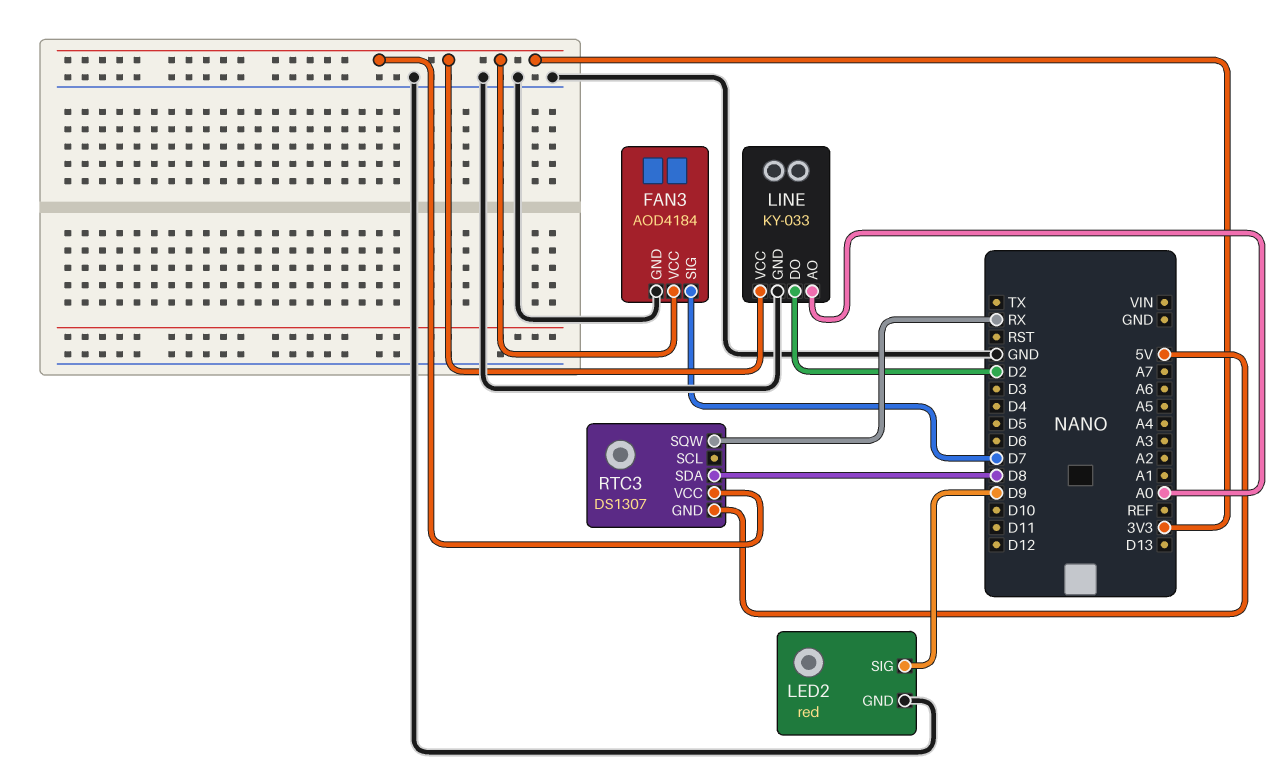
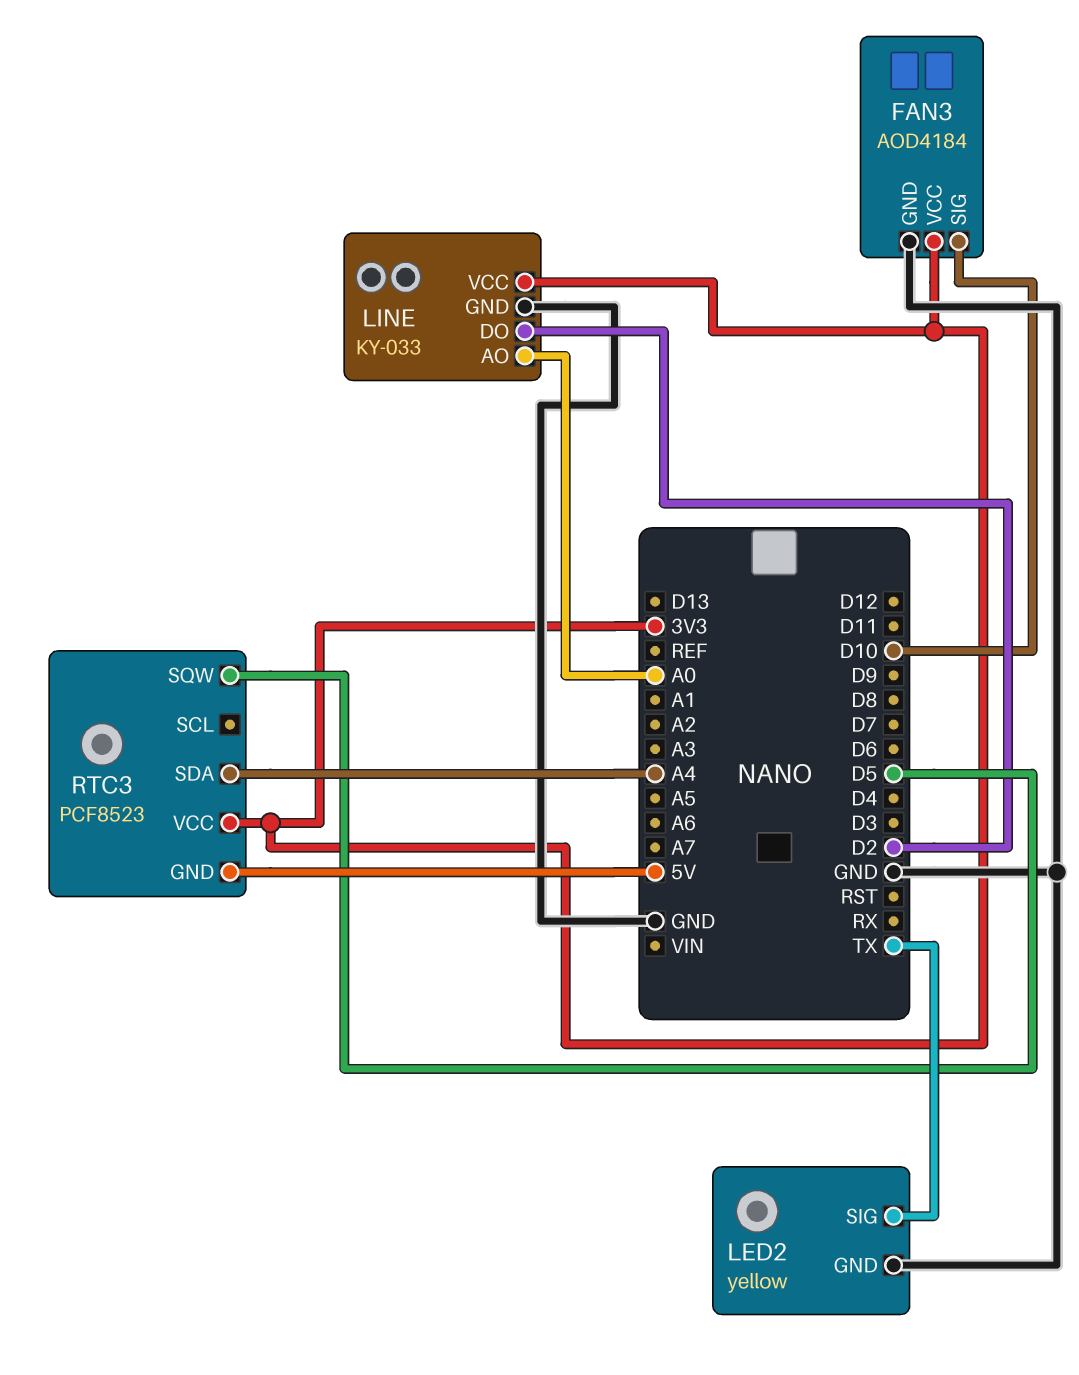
FAN3 pin SIG: D7 -> D10
LED2: red -> yellow
LED2 pin SIG: D9 -> TX
RTC3: DS1307 -> PCF8523
RTC3 pin SDA: D8 -> A4
RTC3 pin SQW: RX -> D5

